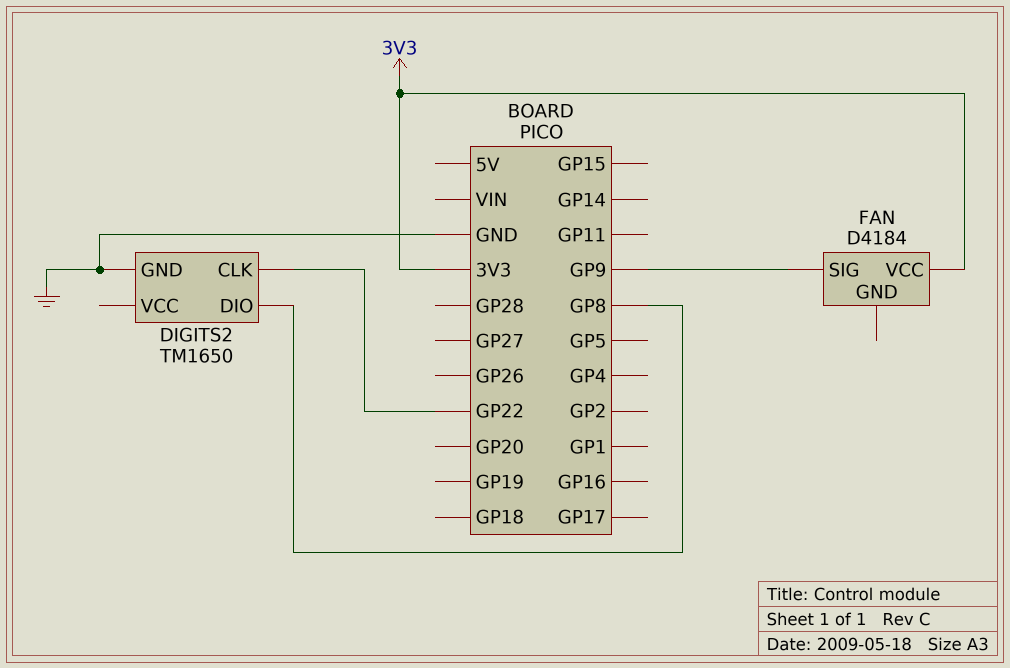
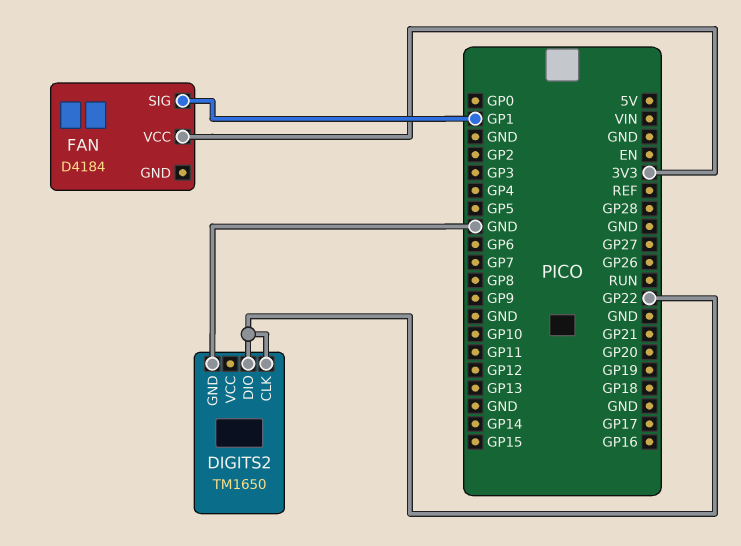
DIGITS2 pin DIO: GP8 -> GP22
FAN pin SIG: GP9 -> GP1

